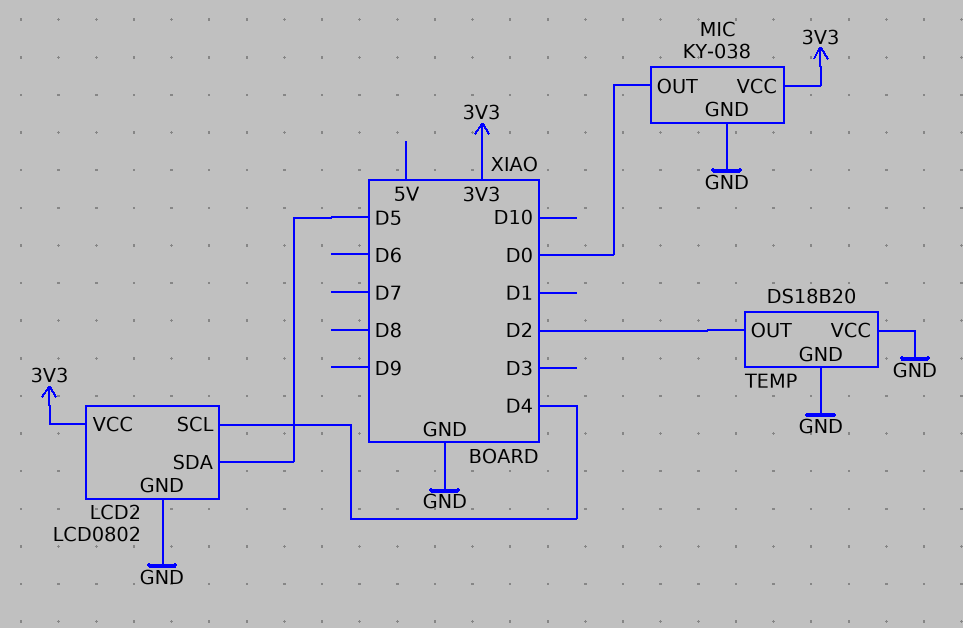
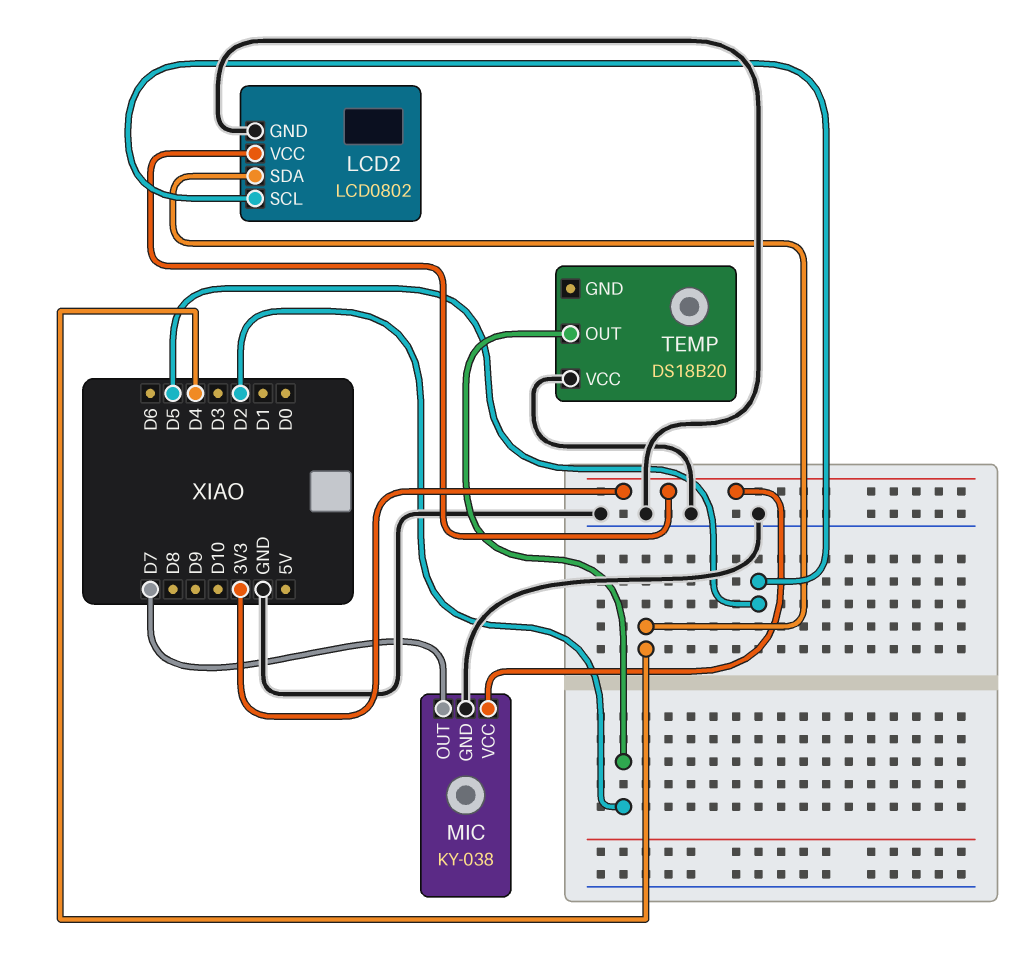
LCD2 pin SCL: D4 -> D5
LCD2 pin SDA: D5 -> D4
MIC pin OUT: D0 -> D7
TEMP pin GND: GND -> none

